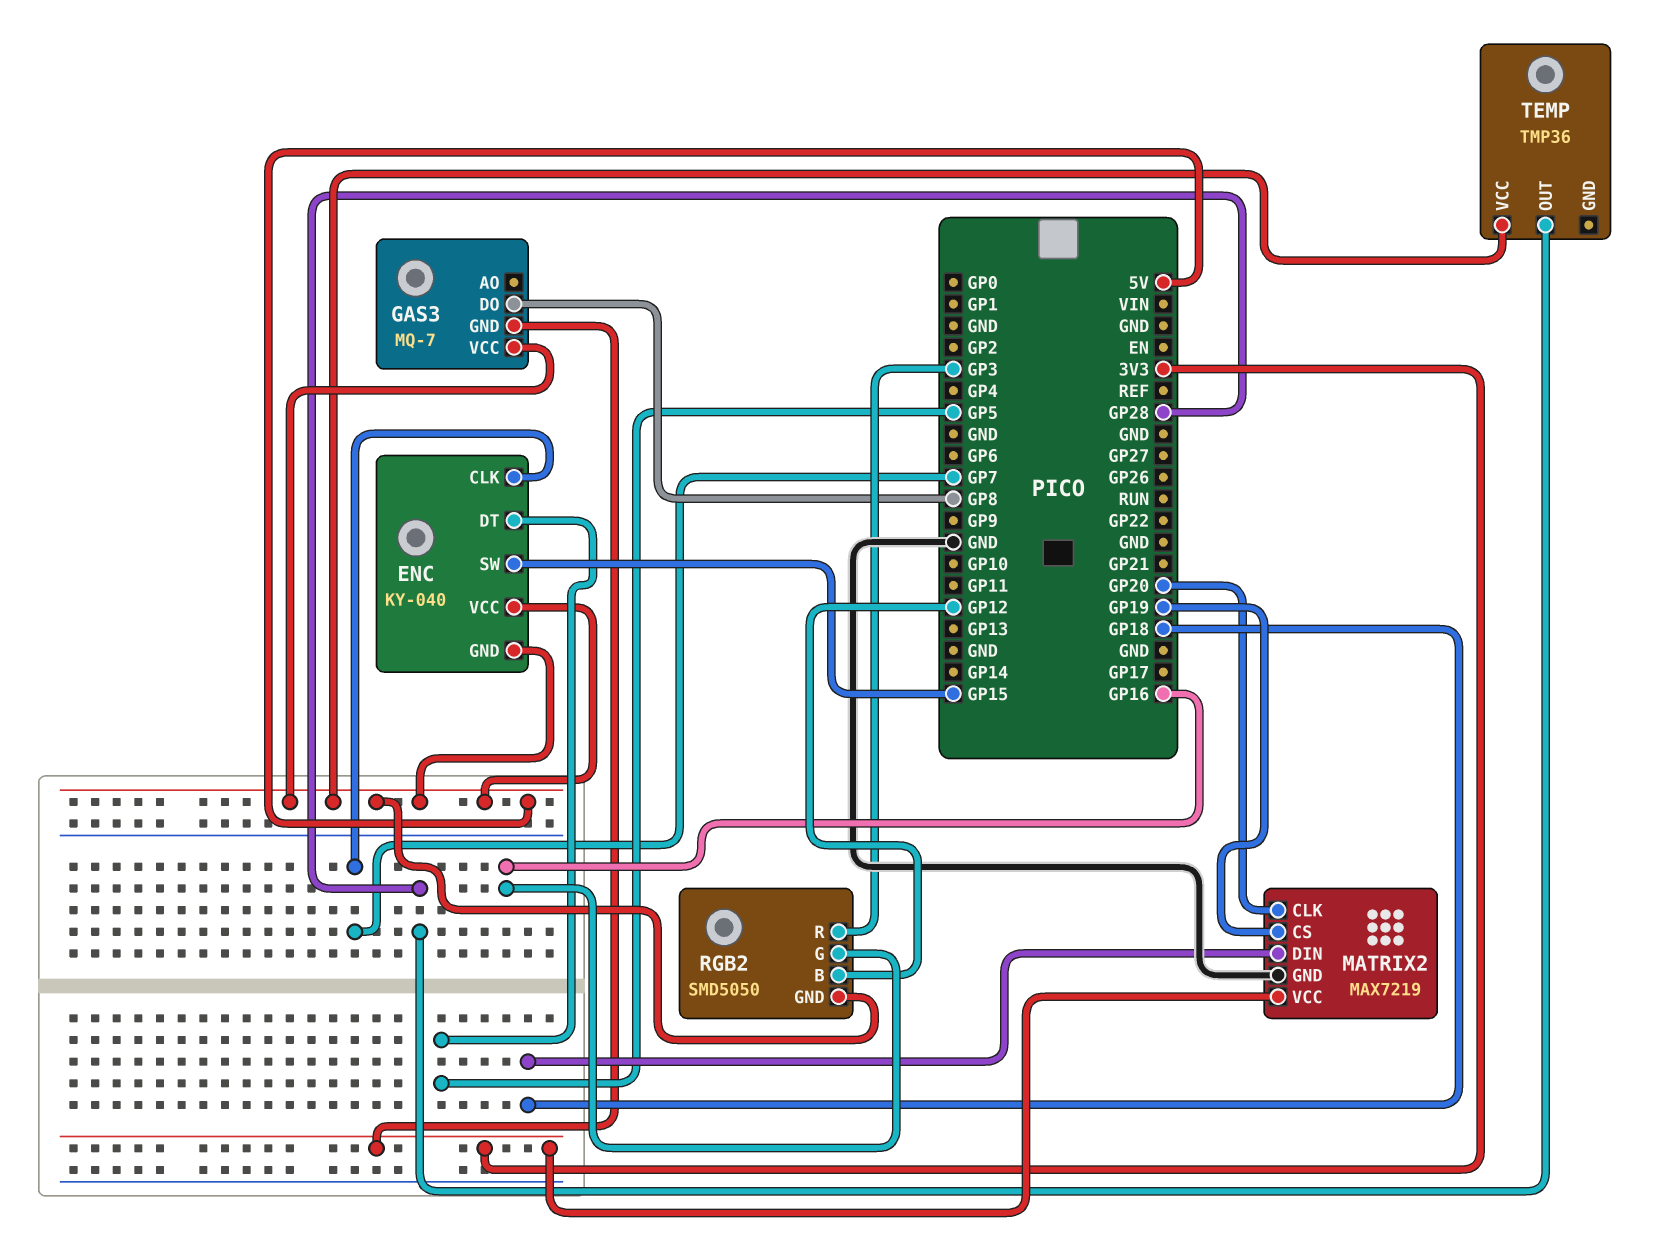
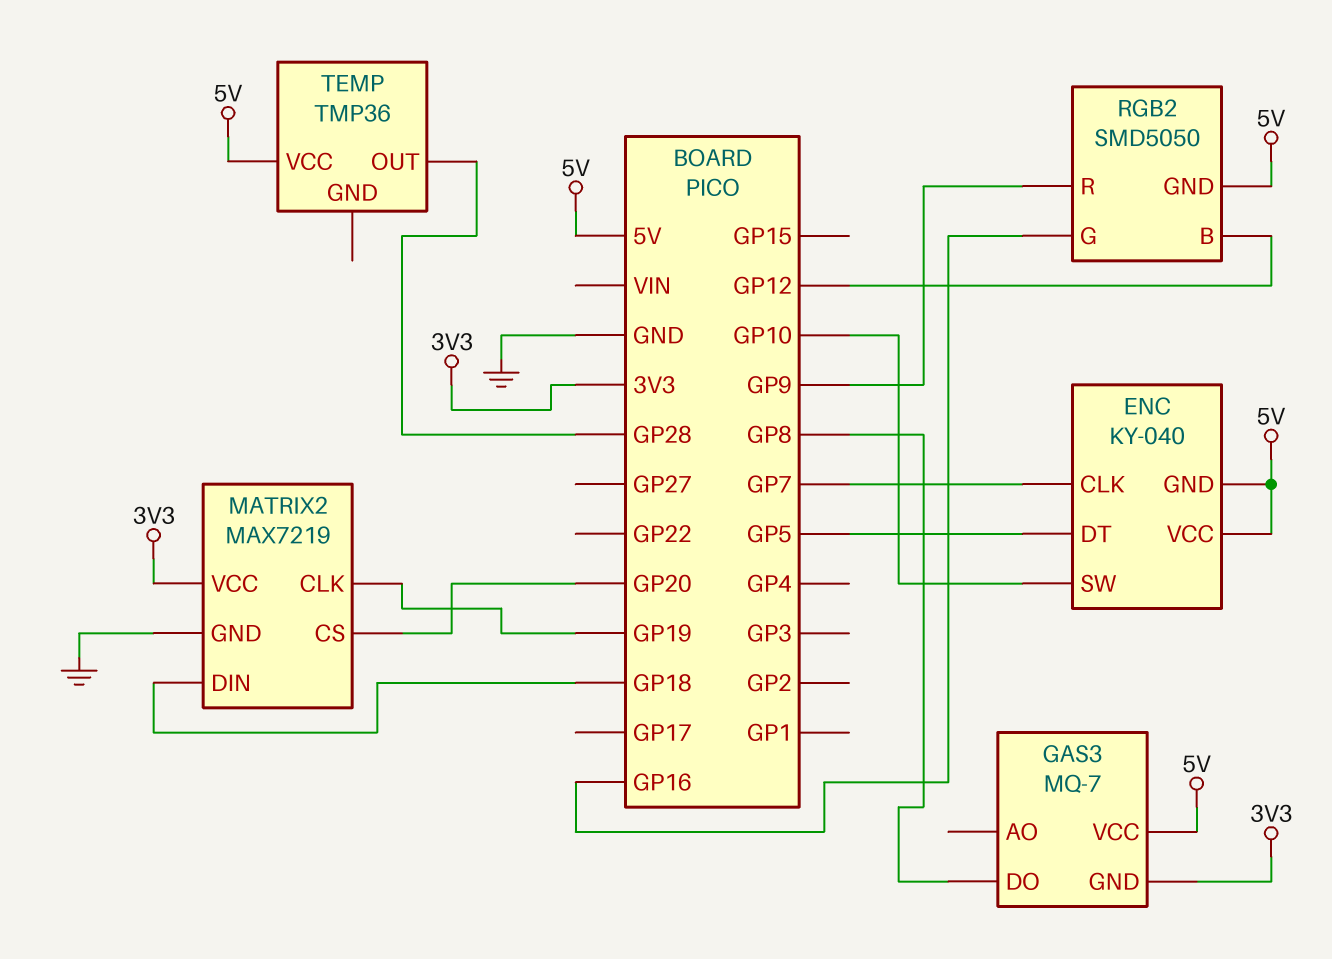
ENC pin SW: GP15 -> GP10
MATRIX2 pin CLK: GP20 -> GP19
MATRIX2 pin CS: GP19 -> GP20
RGB2 pin R: GP3 -> GP9

